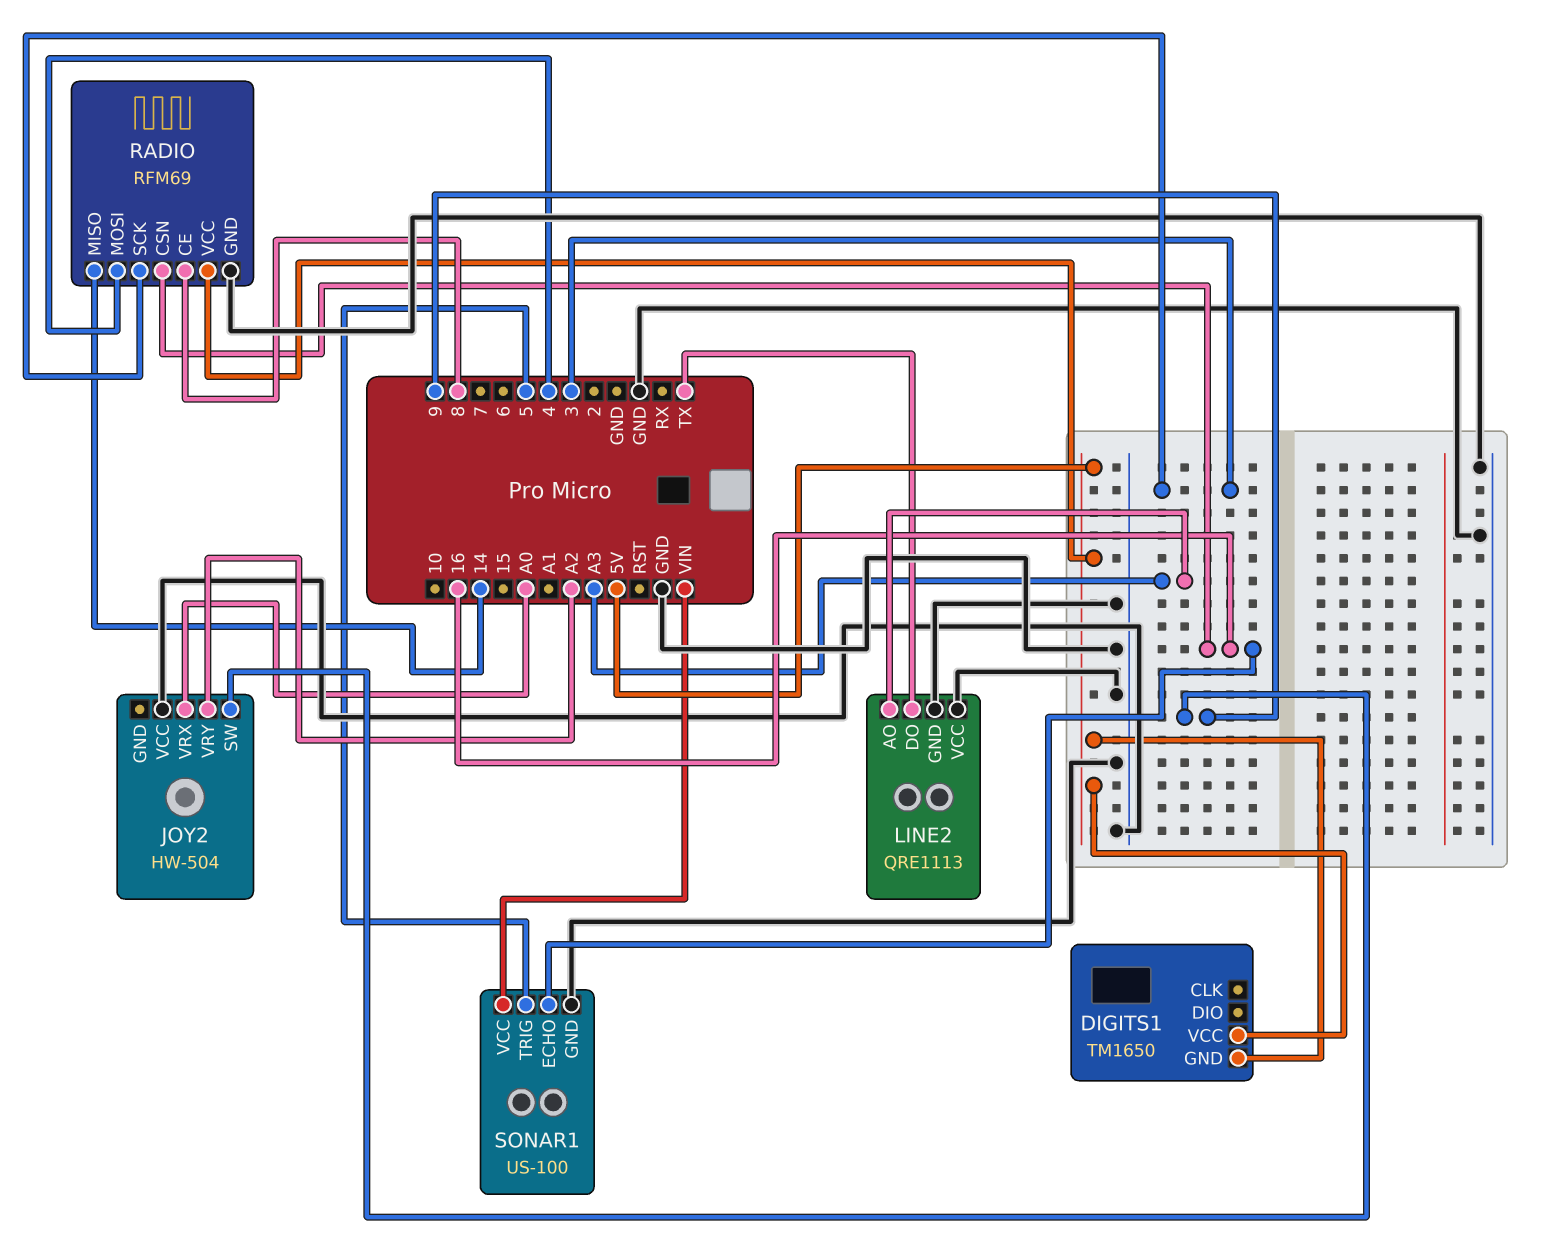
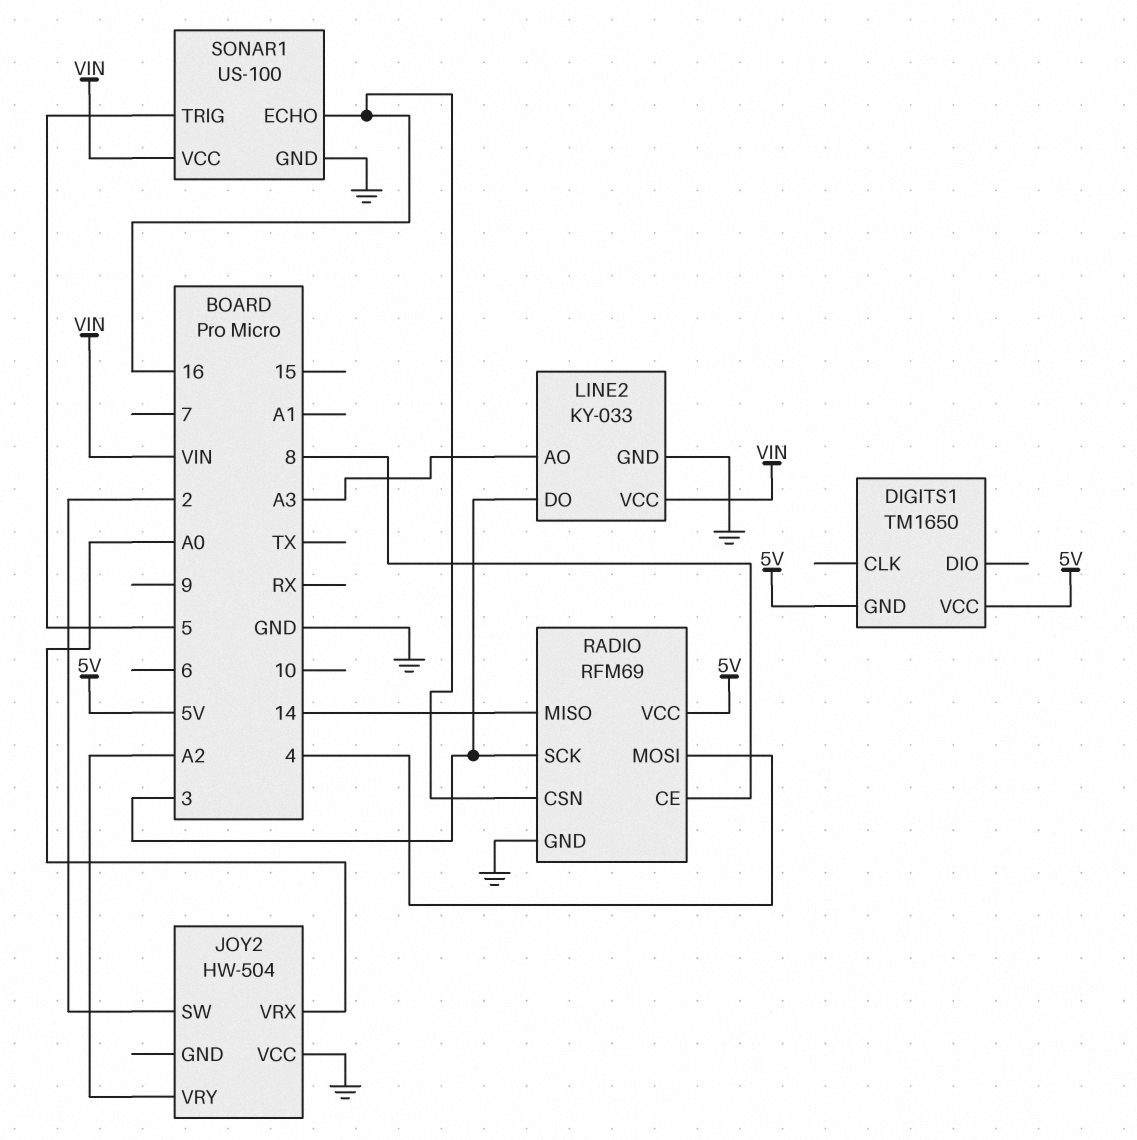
JOY2 pin SW: 9 -> 2
LINE2: QRE1113 -> KY-033
LINE2 pin DO: TX -> 3
LINE2 pin VCC: GND -> VIN

